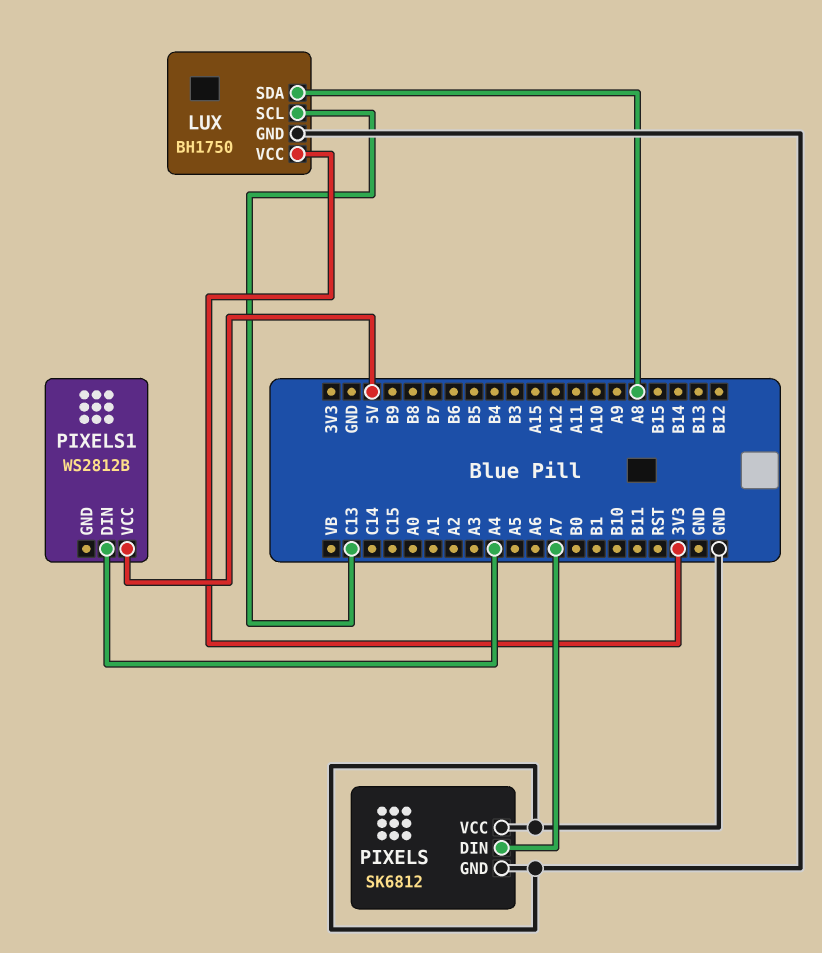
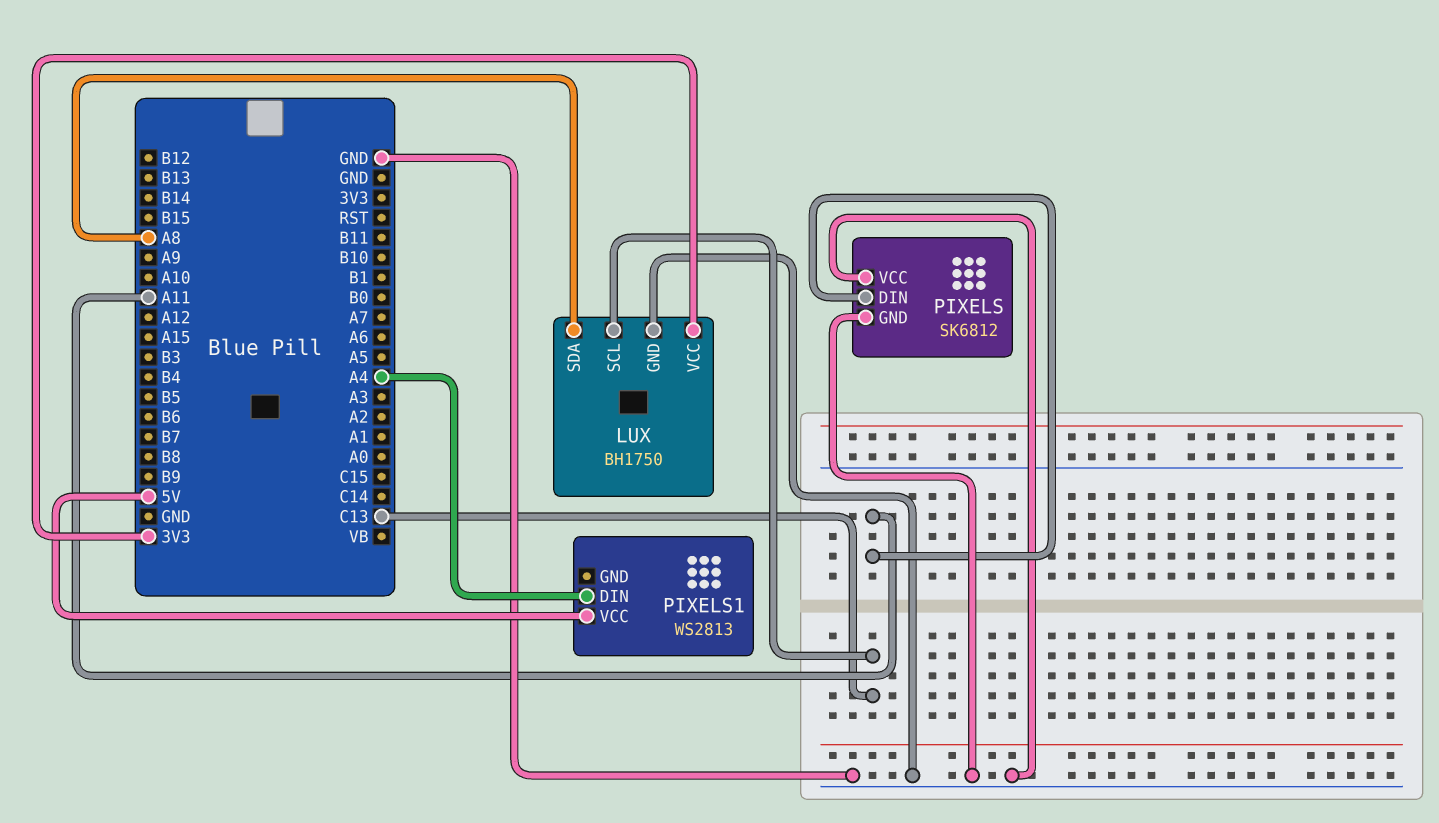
PIXELS pin DIN: A7 -> A11
PIXELS1: WS2812B -> WS2813

